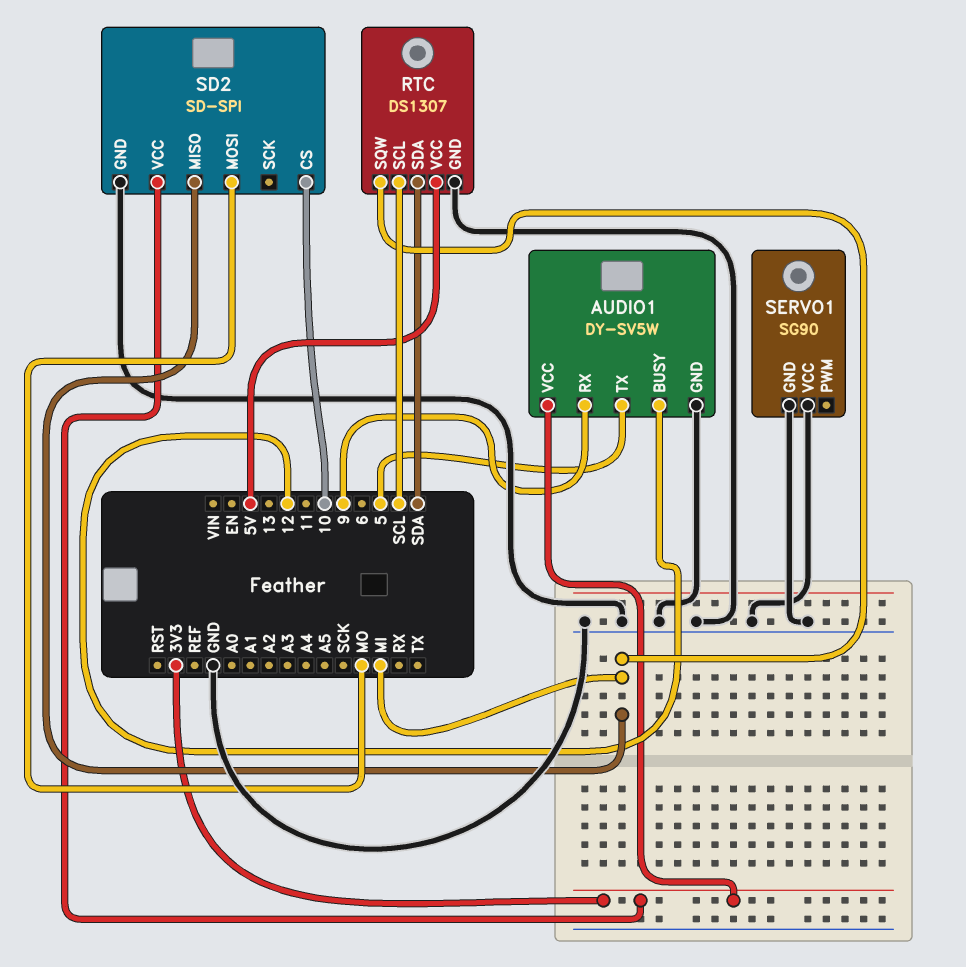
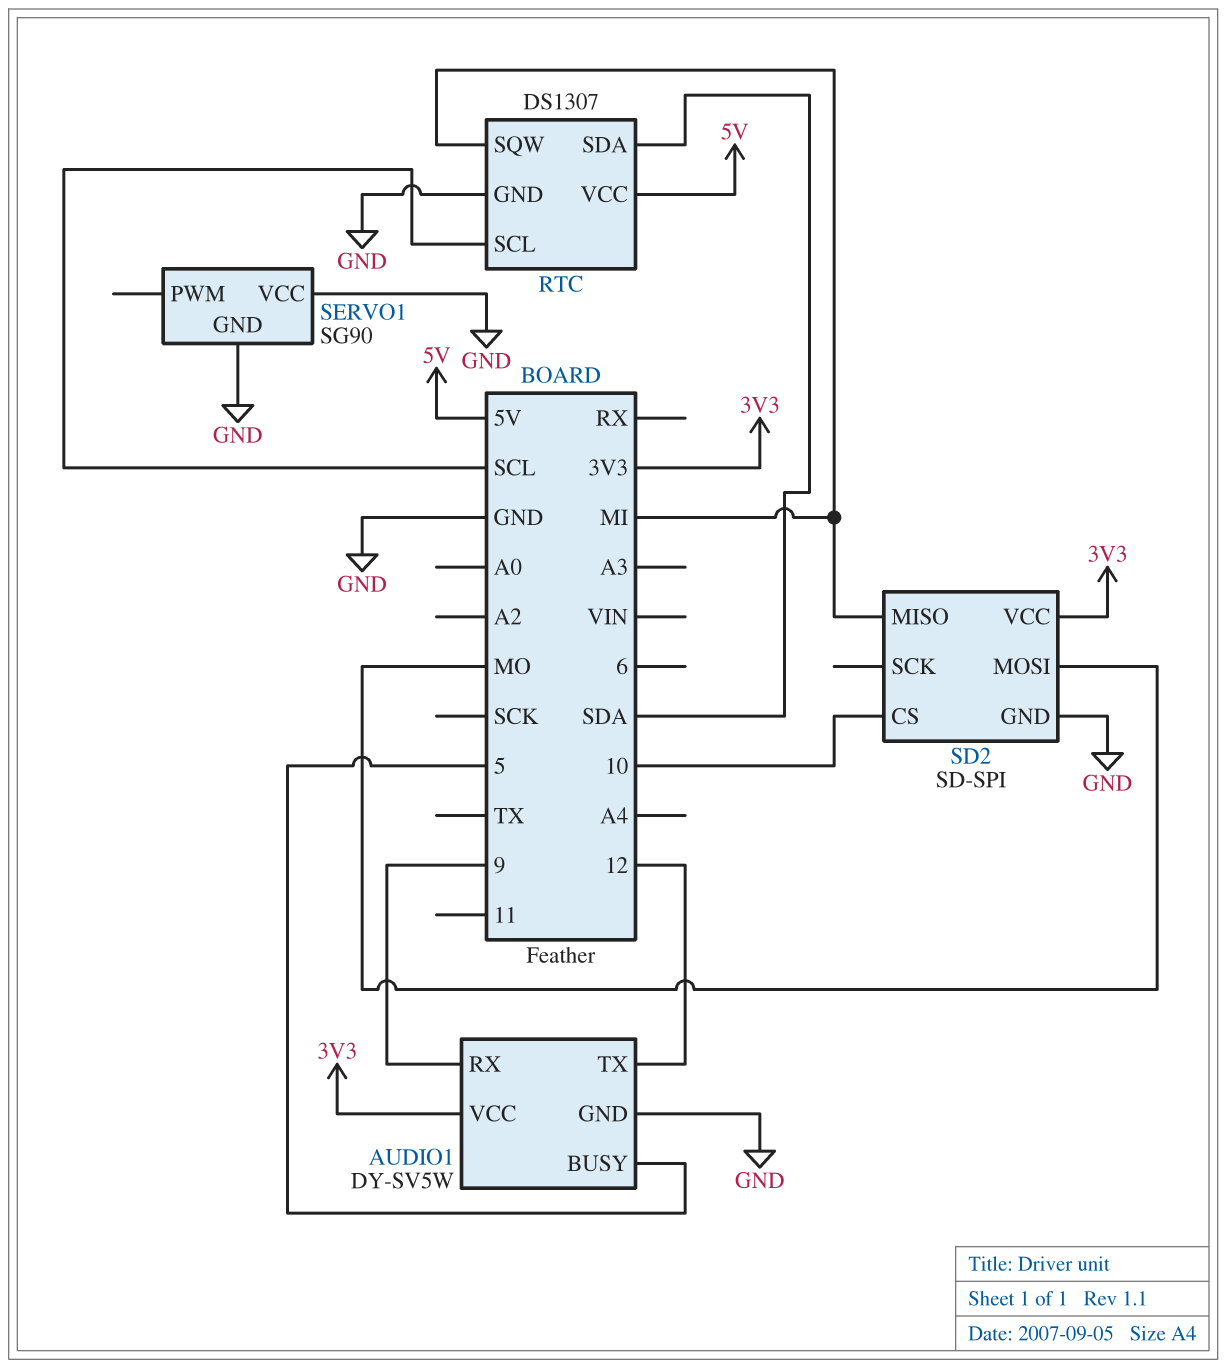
AUDIO1 pin BUSY: 12 -> 5
AUDIO1 pin TX: 5 -> 12

